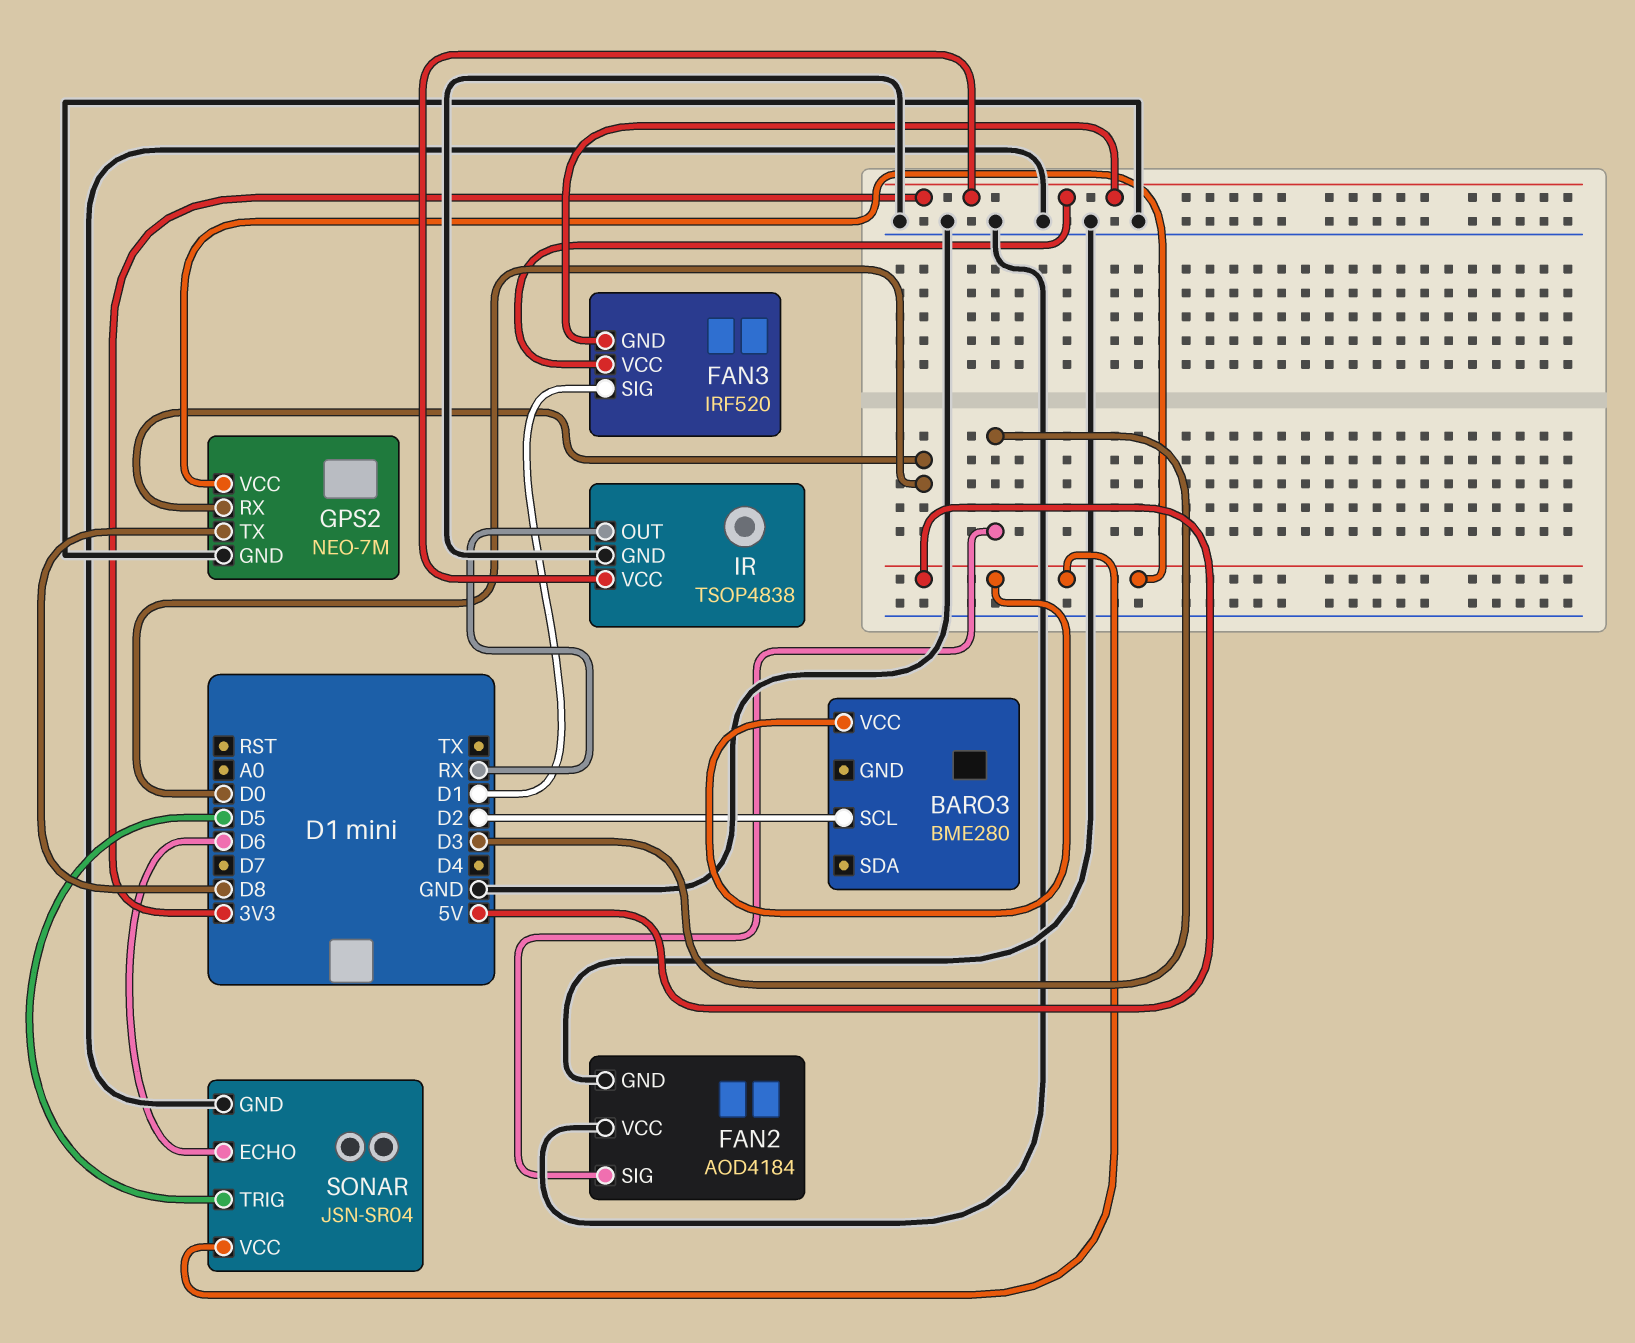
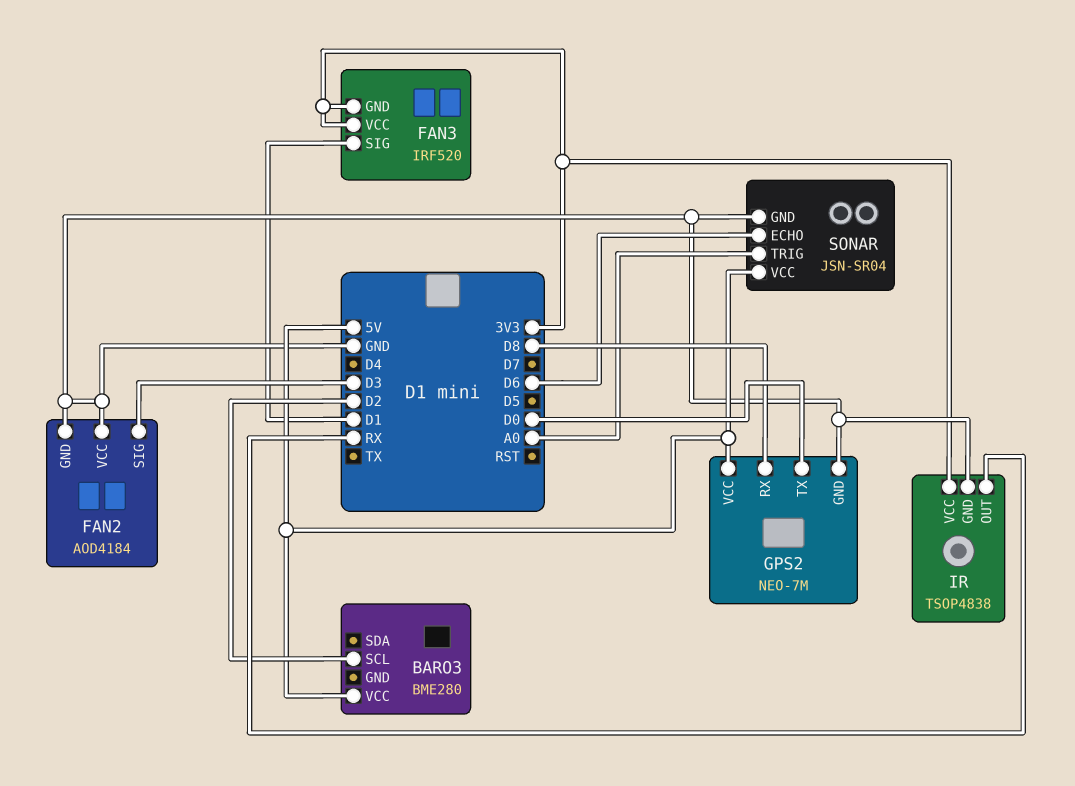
GPS2 pin RX: D0 -> D8
GPS2 pin TX: D8 -> D0
SONAR pin TRIG: D5 -> A0

